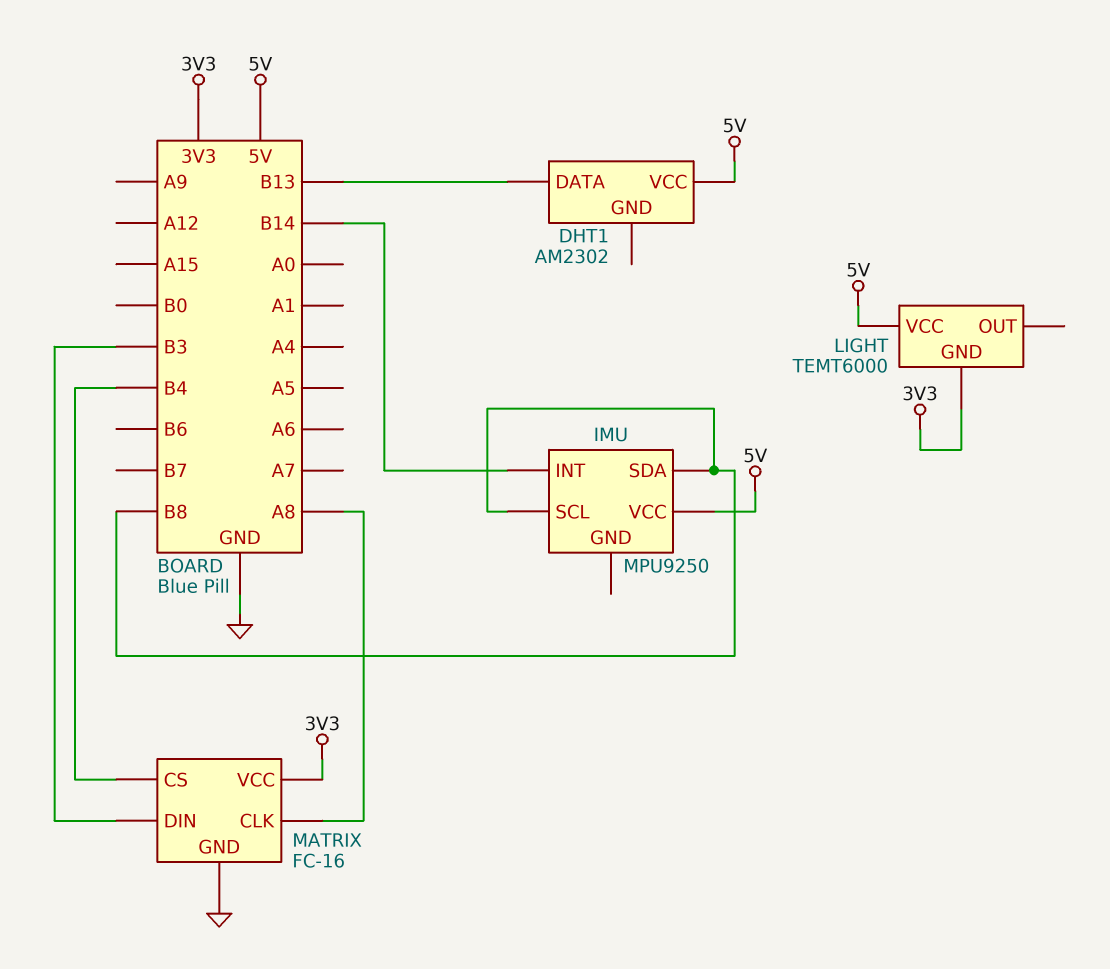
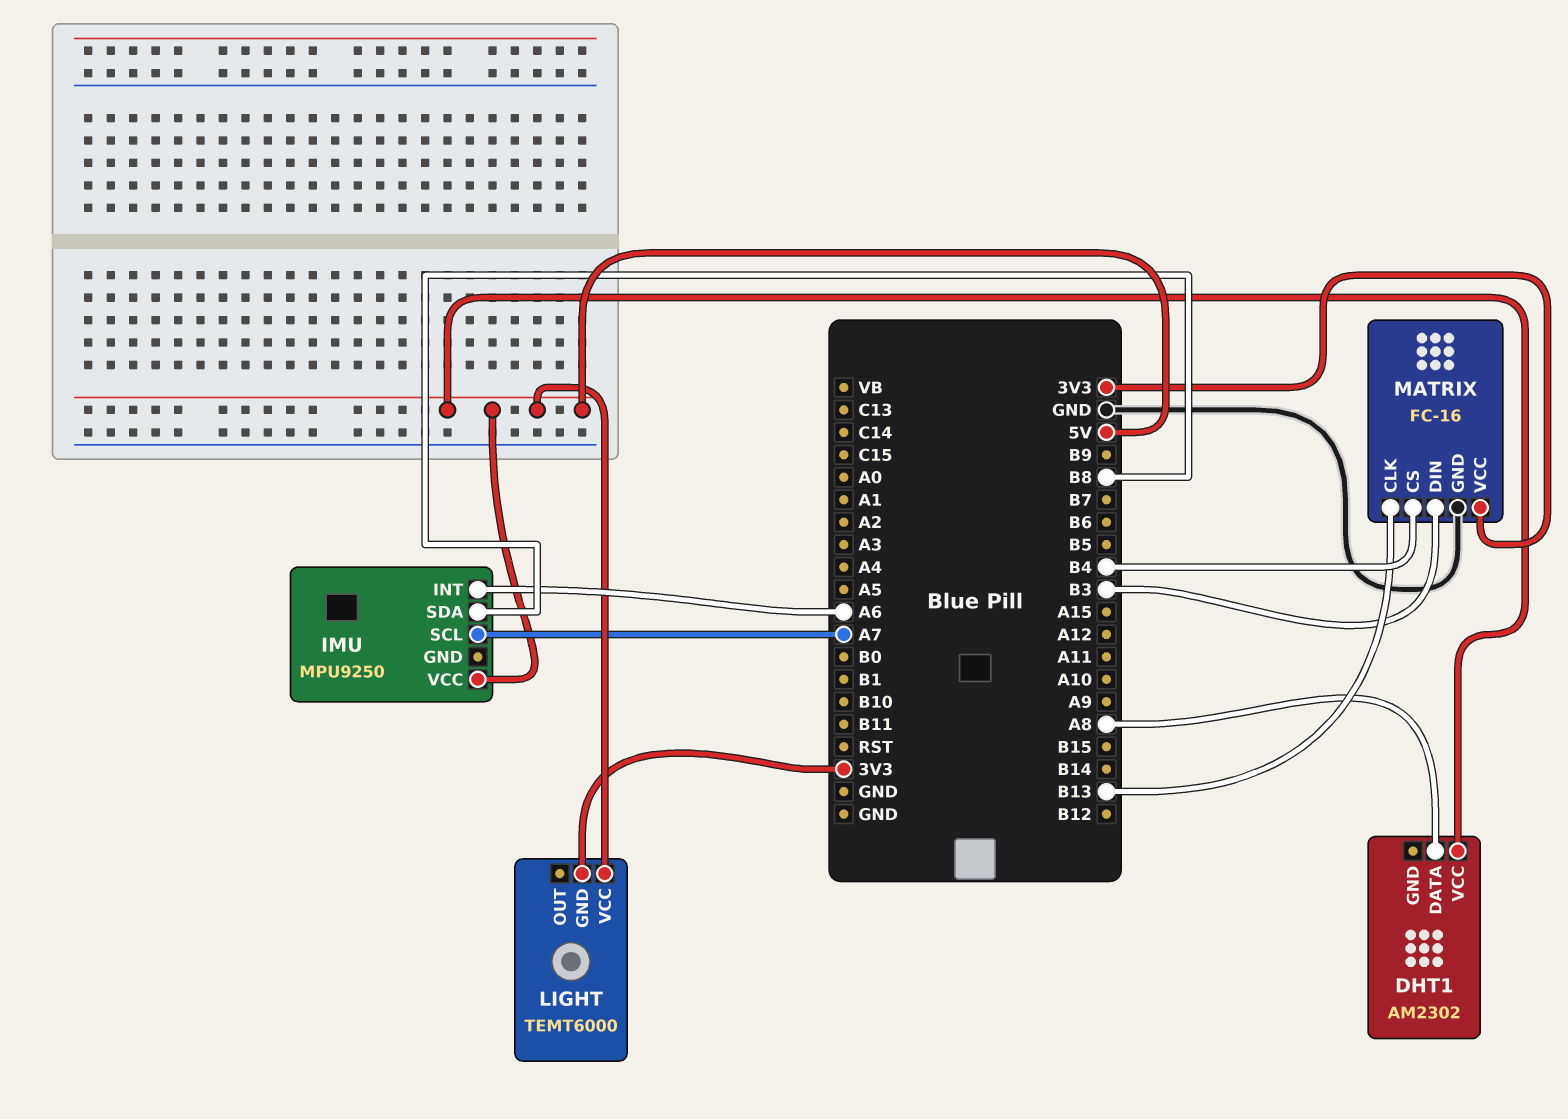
DHT1 pin DATA: B13 -> A8
IMU pin INT: B14 -> A6
IMU pin SCL: B8 -> A7
MATRIX pin CLK: A8 -> B13

